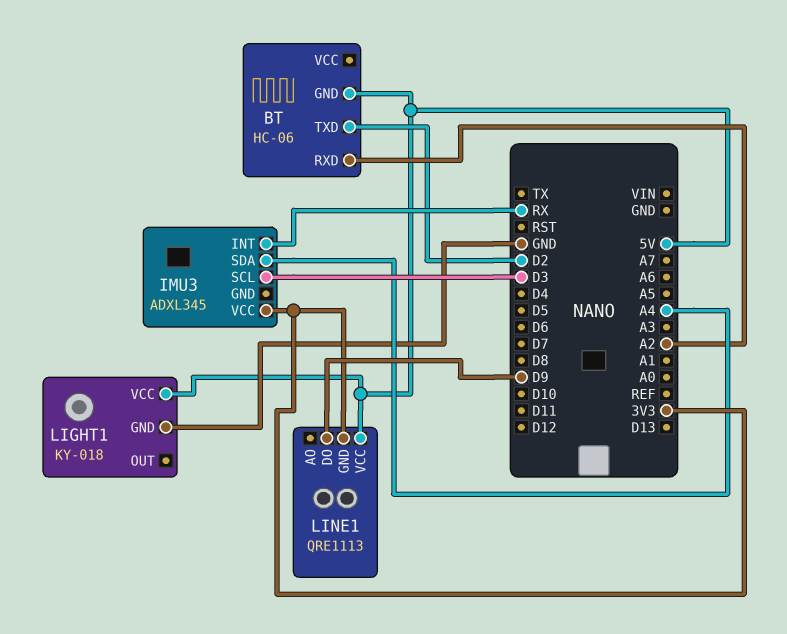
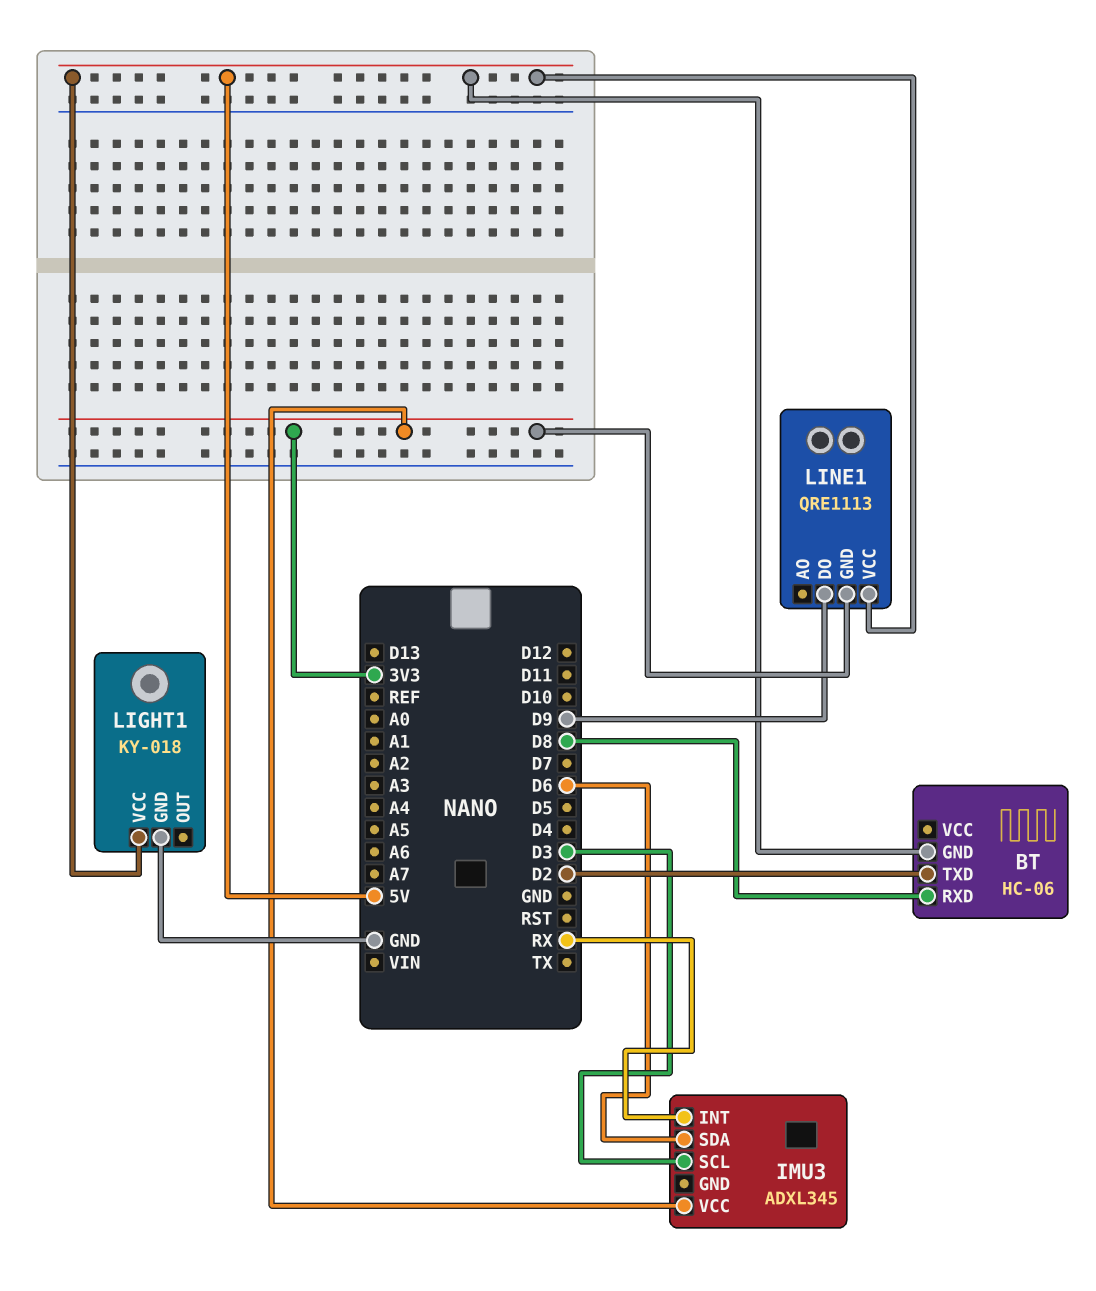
BT pin RXD: A2 -> D8
IMU3 pin SDA: A4 -> D6

